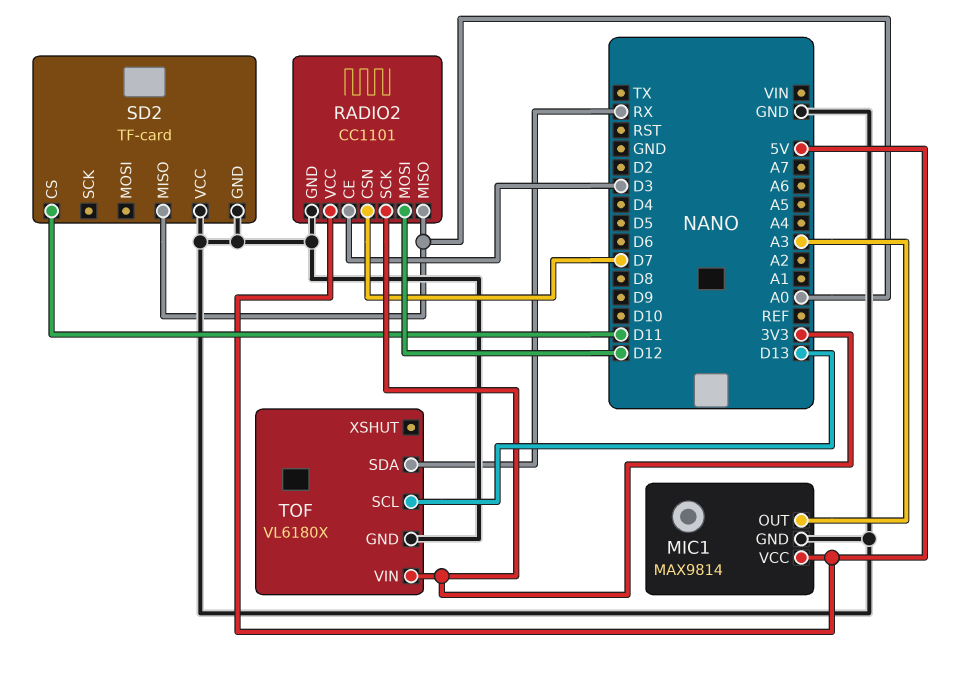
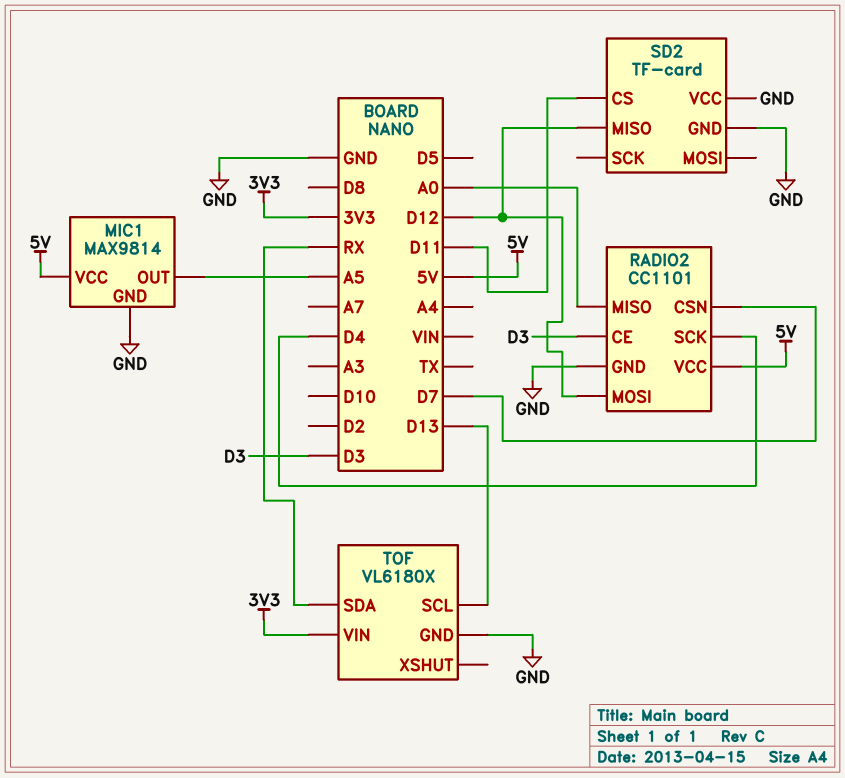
MIC1 pin OUT: A3 -> A5
RADIO2 pin SCK: 3V3 -> D4
SD2 pin MISO: A0 -> D12

